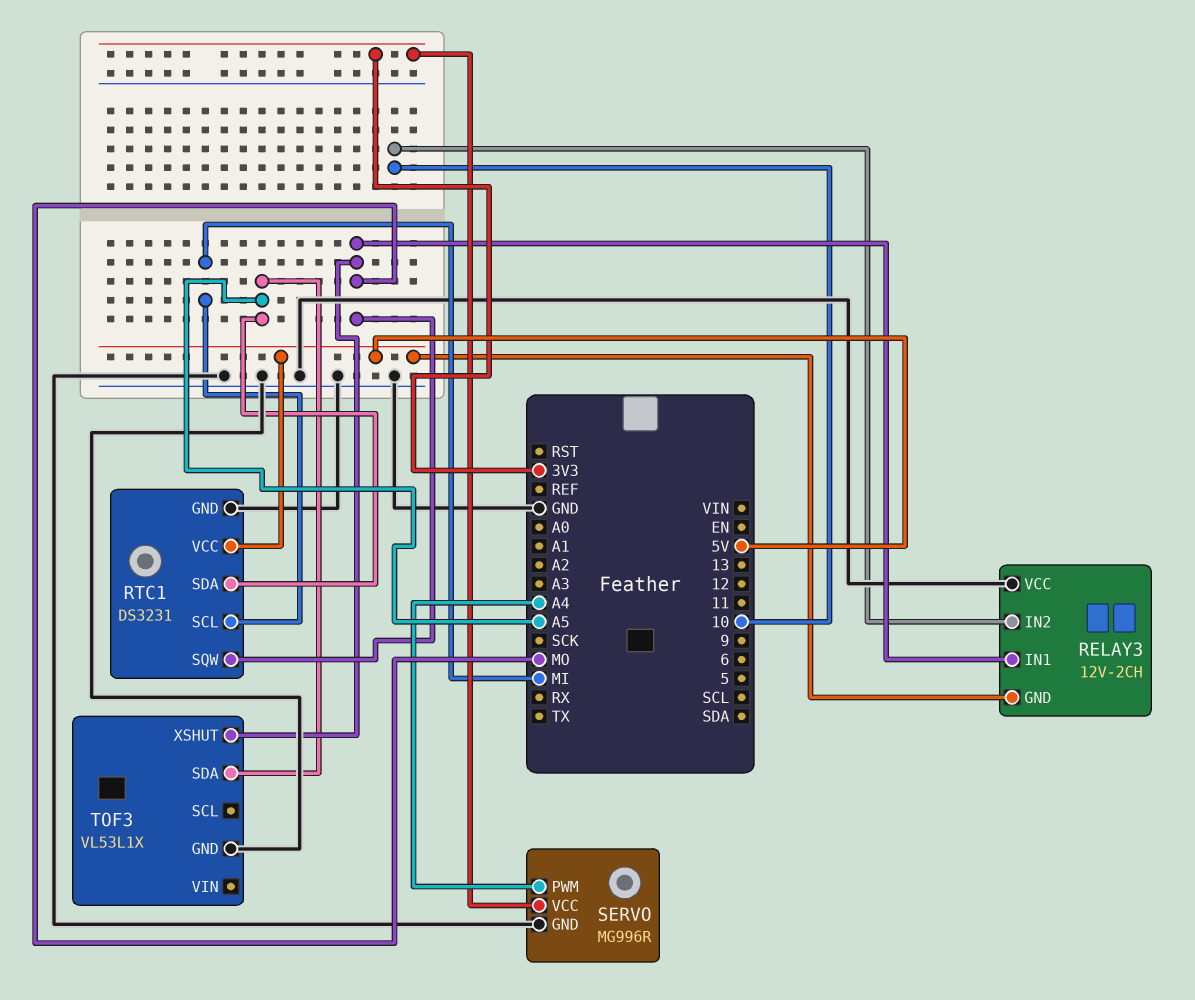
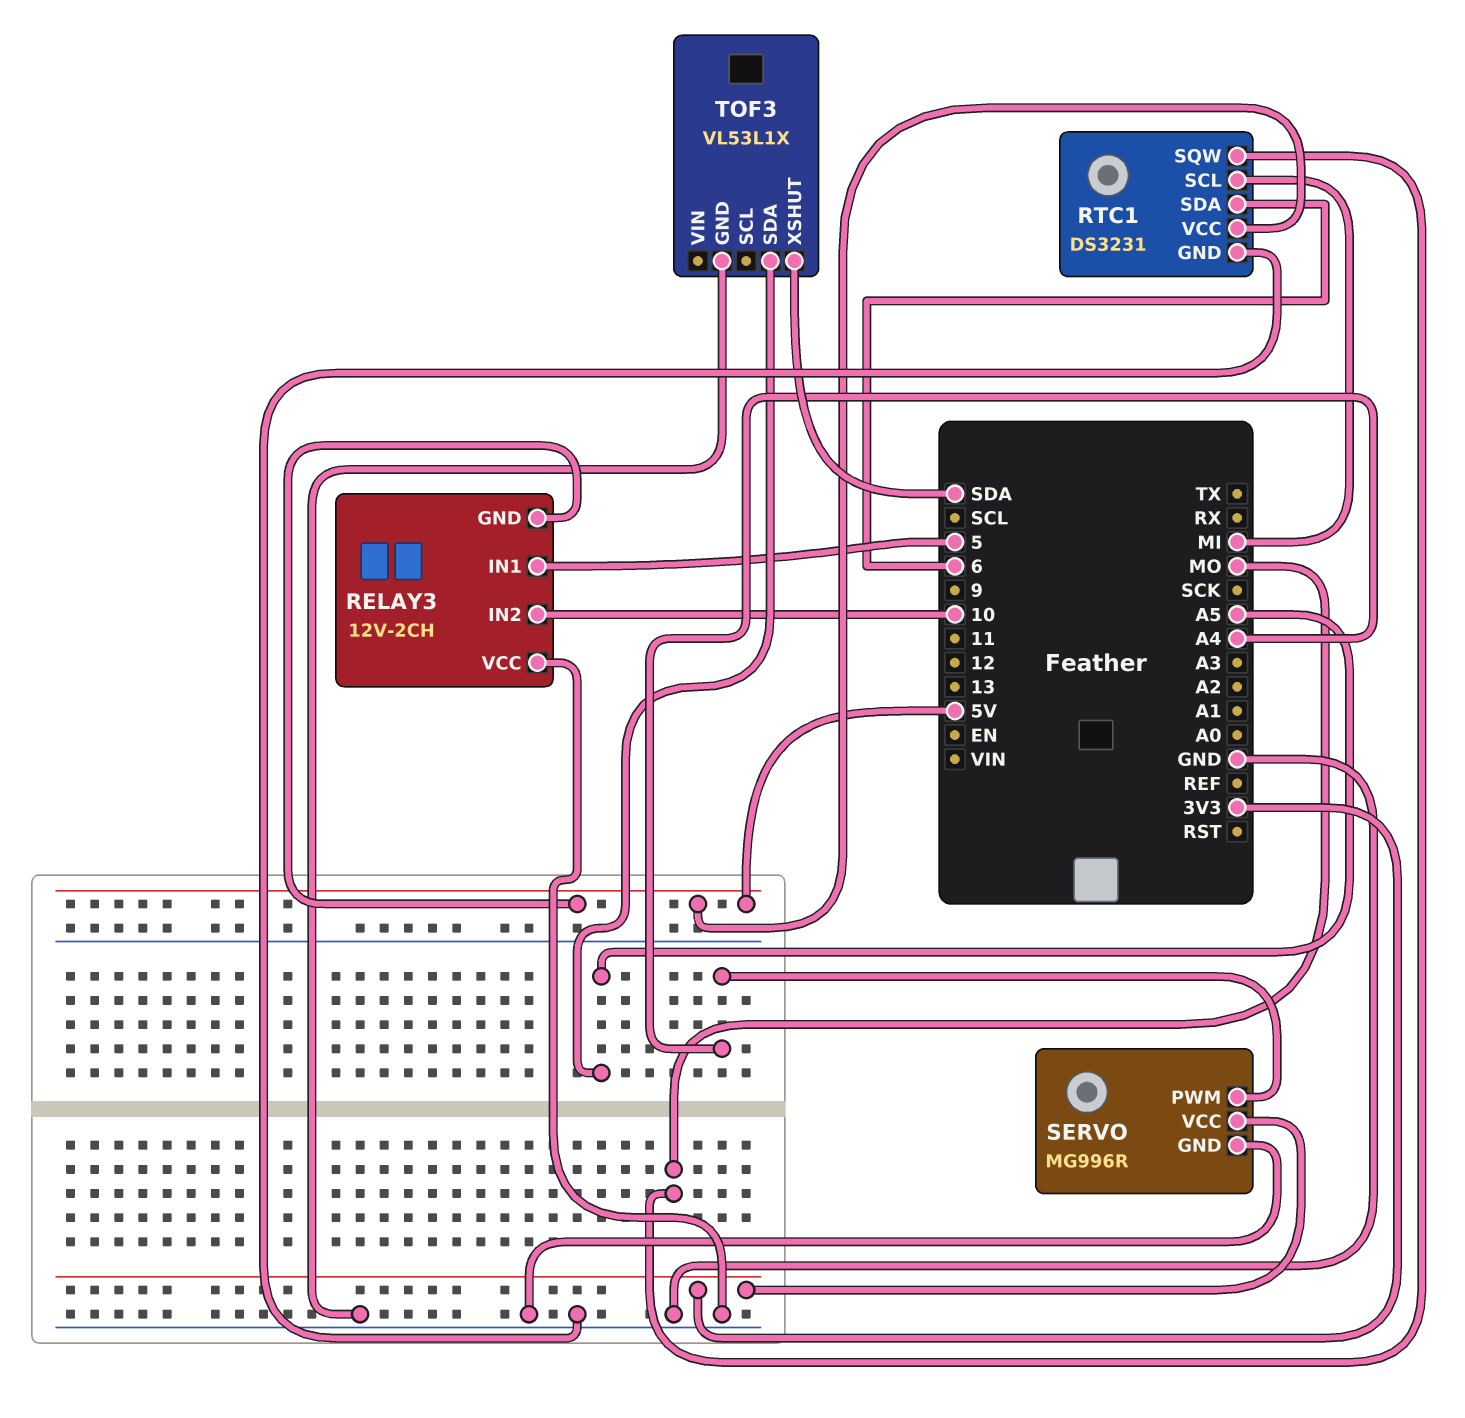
RELAY3 pin IN1: MO -> 5
RTC1 pin SDA: A5 -> 6
TOF3 pin XSHUT: MO -> SDA

